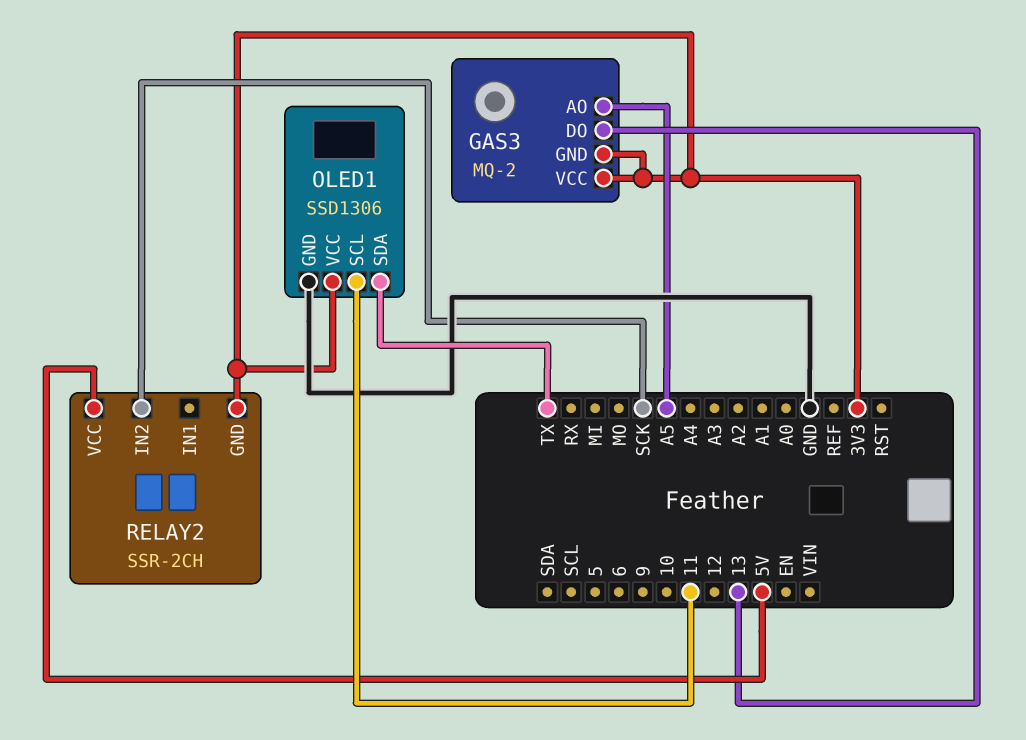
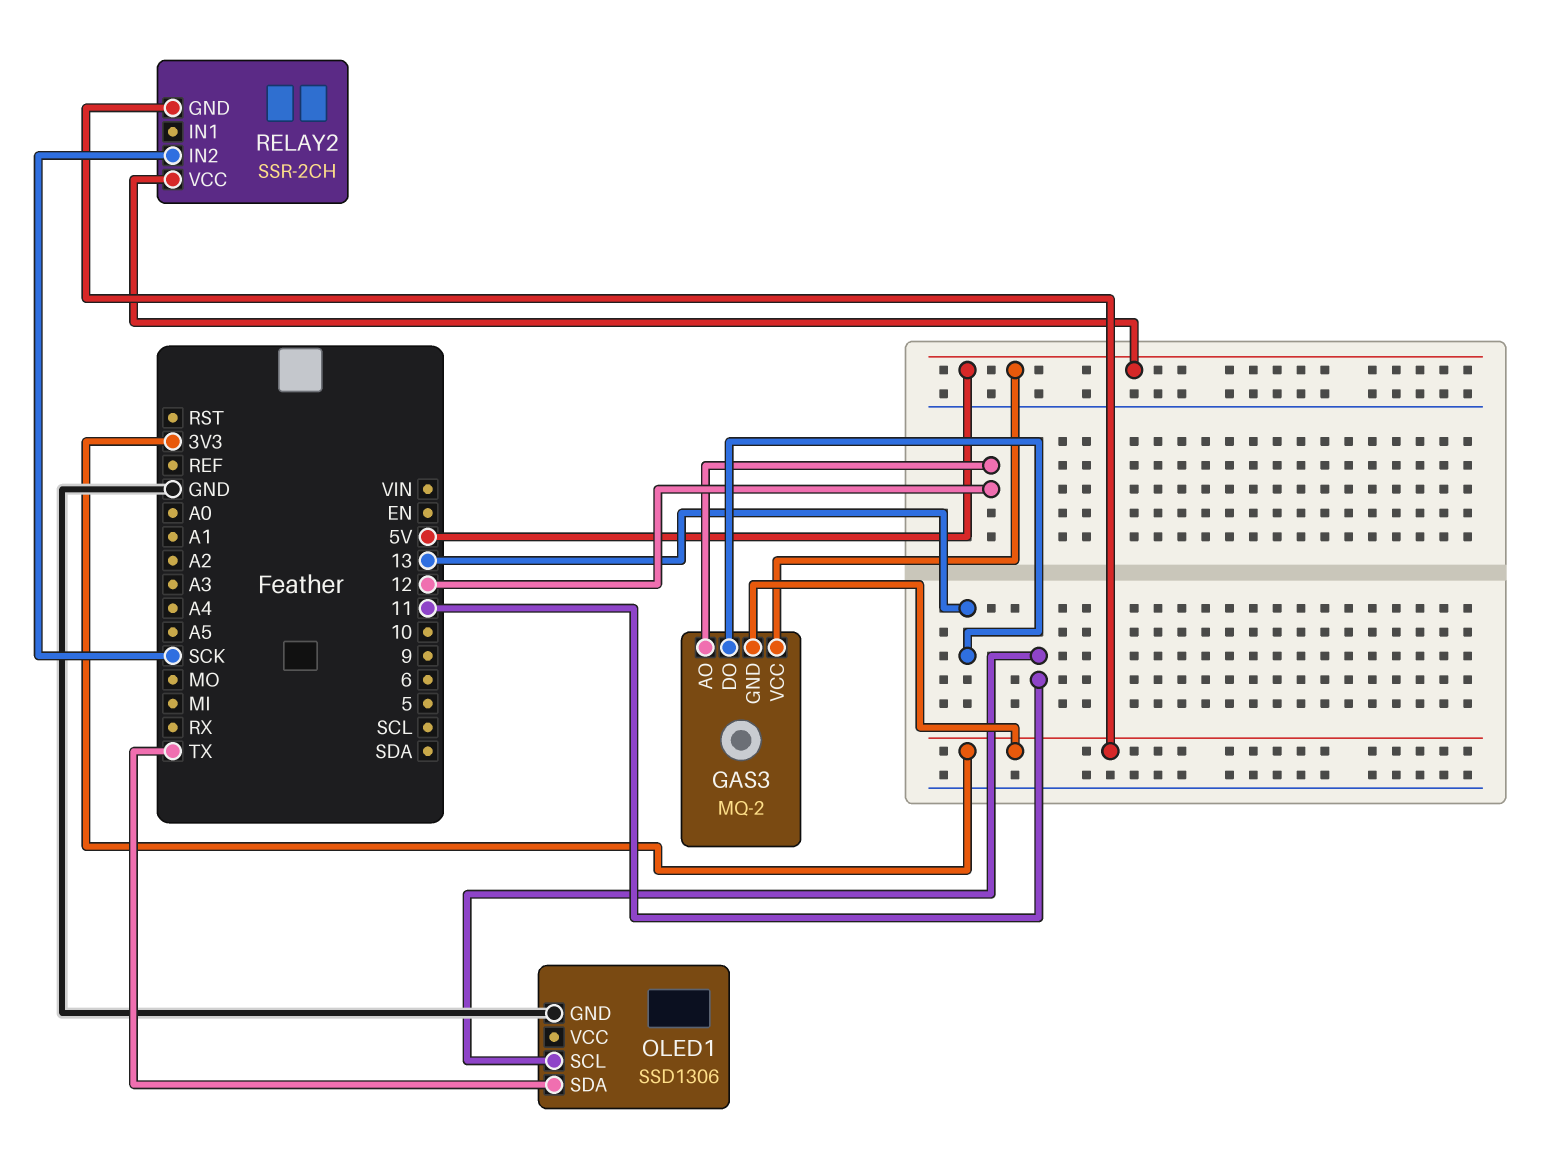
GAS3 pin AO: A5 -> 12
GAS3 pin VCC: 3V3 -> 5V
OLED1 pin VCC: 3V3 -> none

